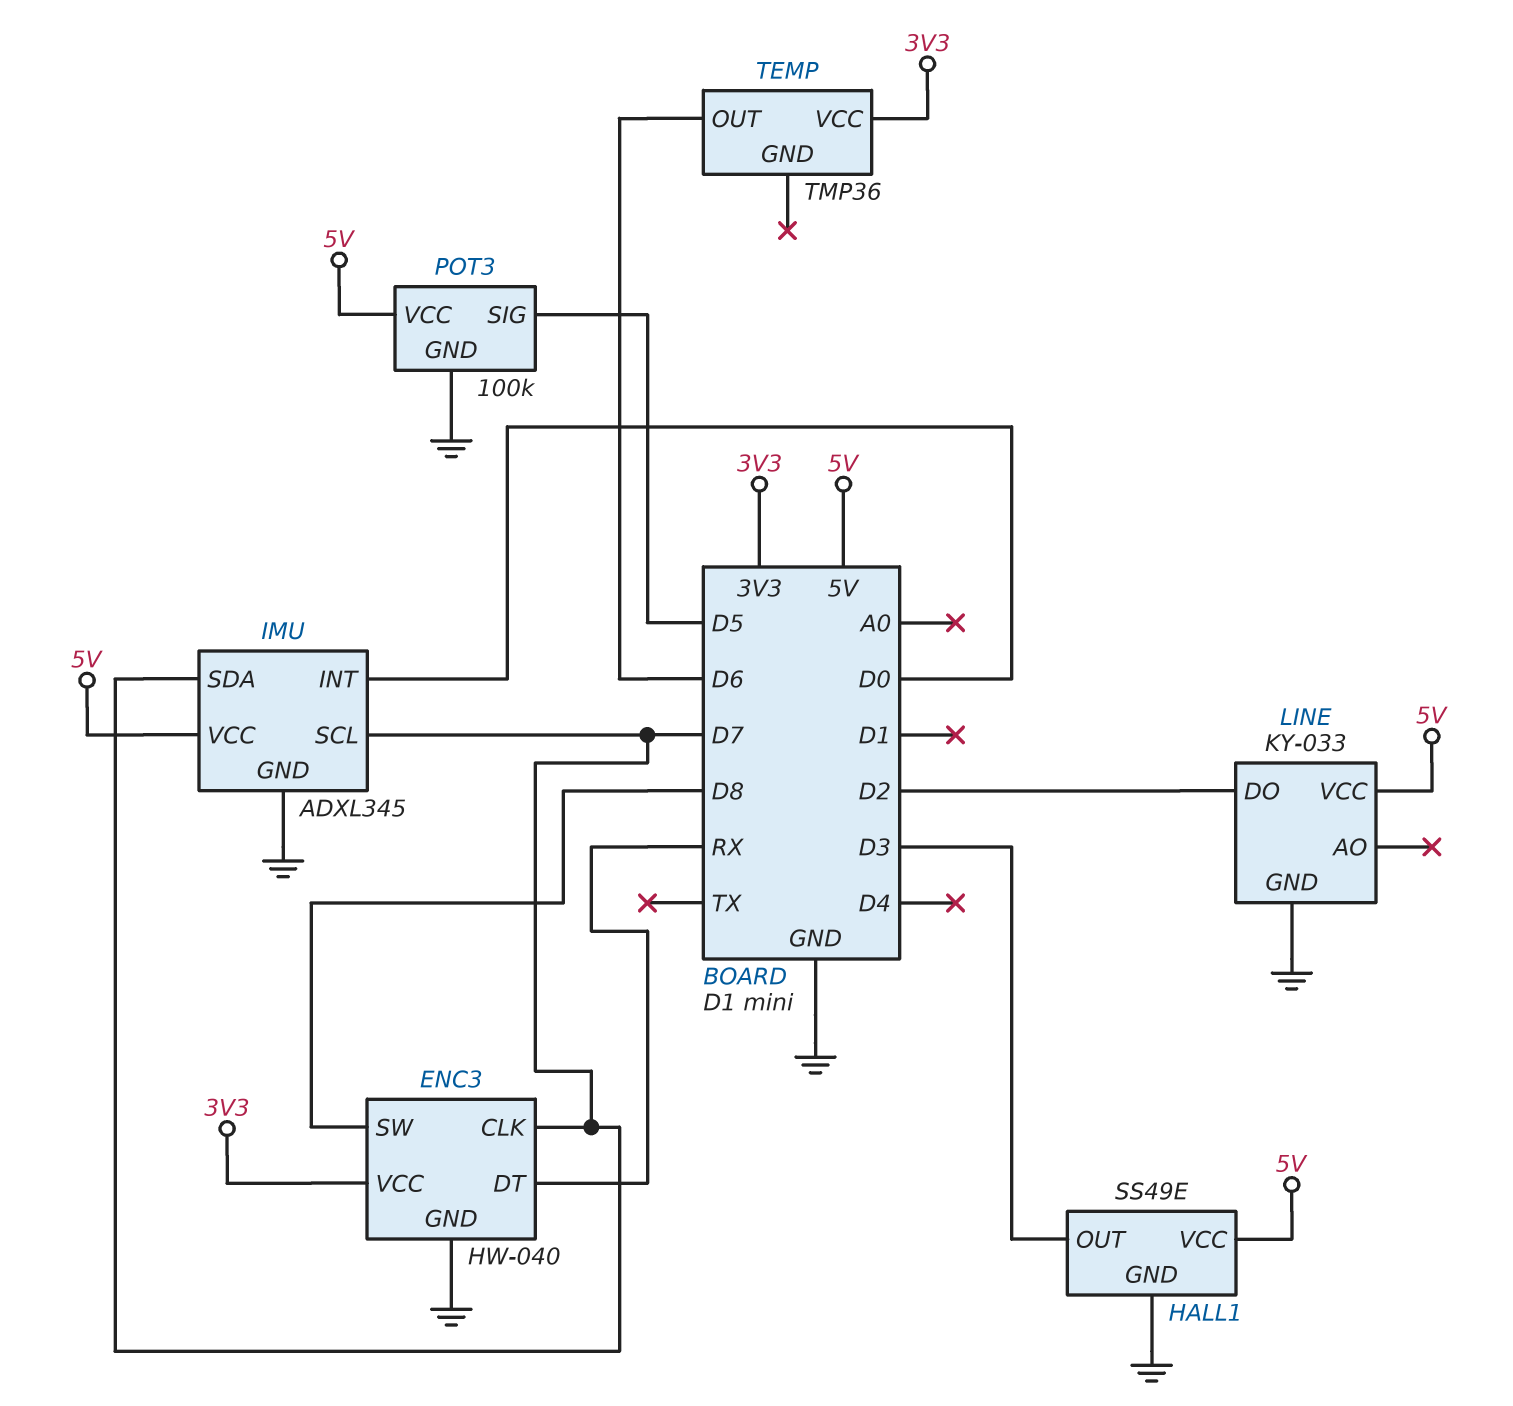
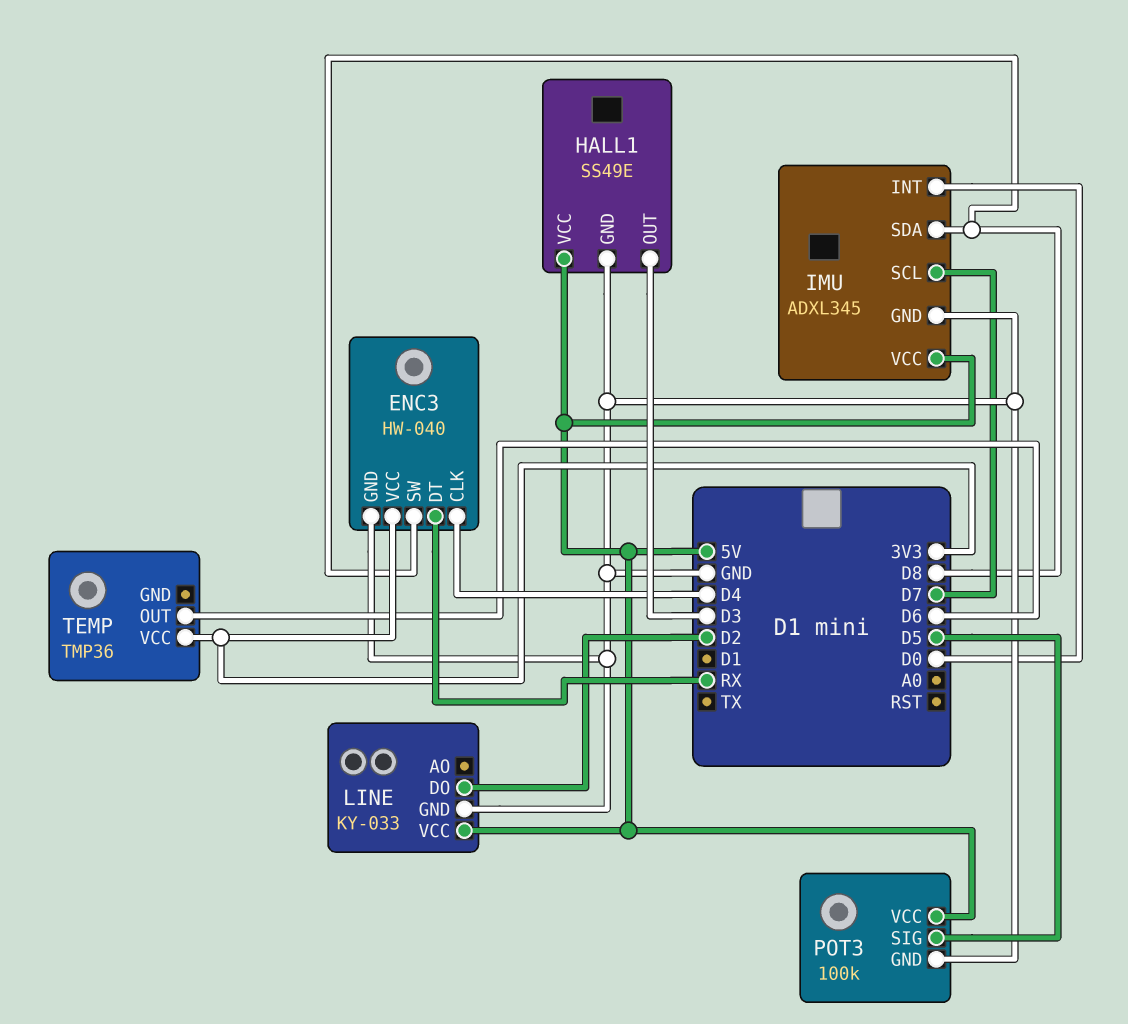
ENC3 pin CLK: D7 -> D4
IMU pin SDA: D7 -> D8

